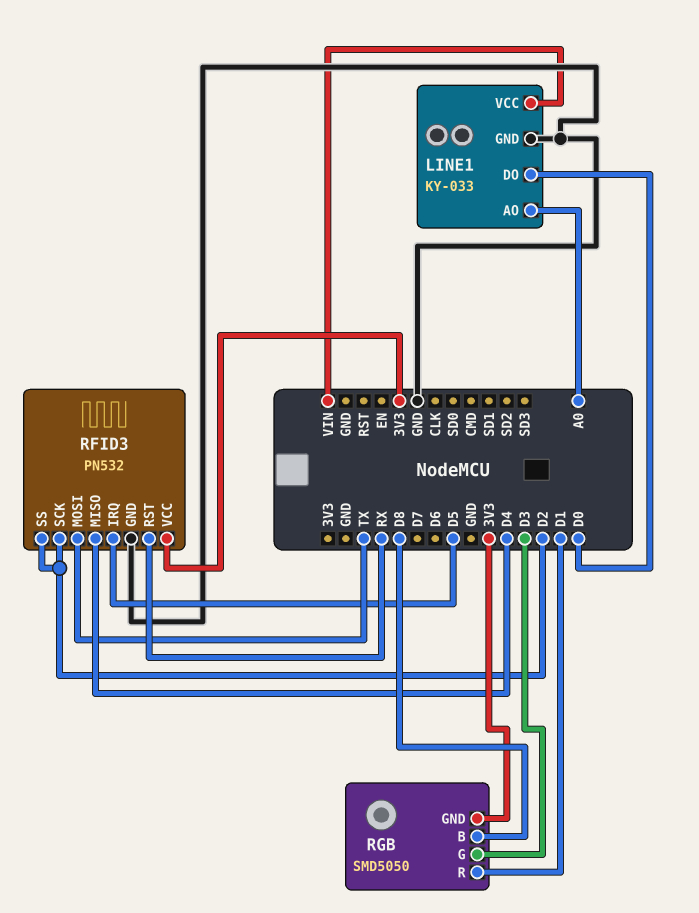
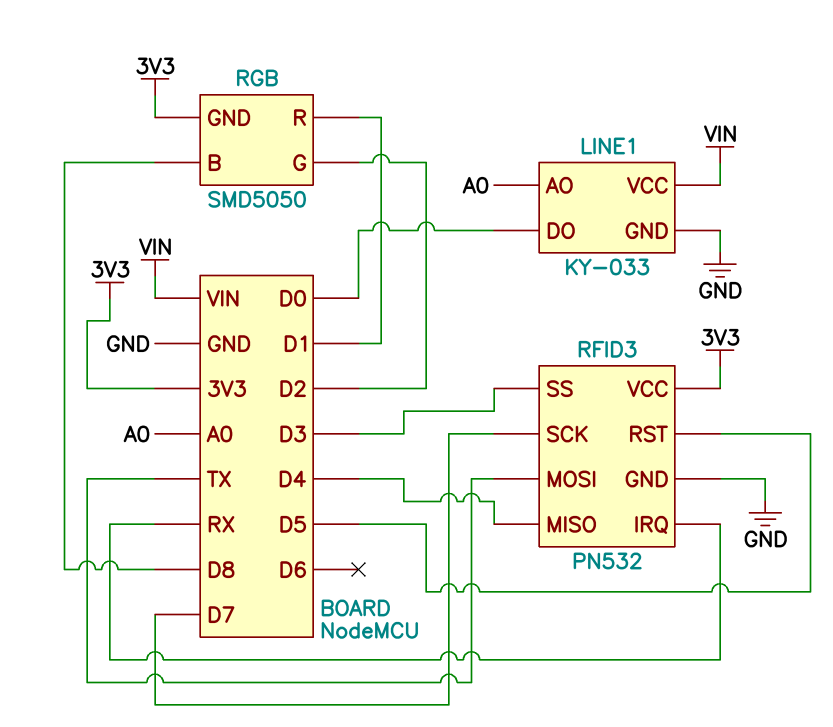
RFID3 pin IRQ: D5 -> RX
RFID3 pin RST: RX -> D5
RFID3 pin SCK: D2 -> D7
RFID3 pin SS: D2 -> D3
RGB pin G: D3 -> D2

